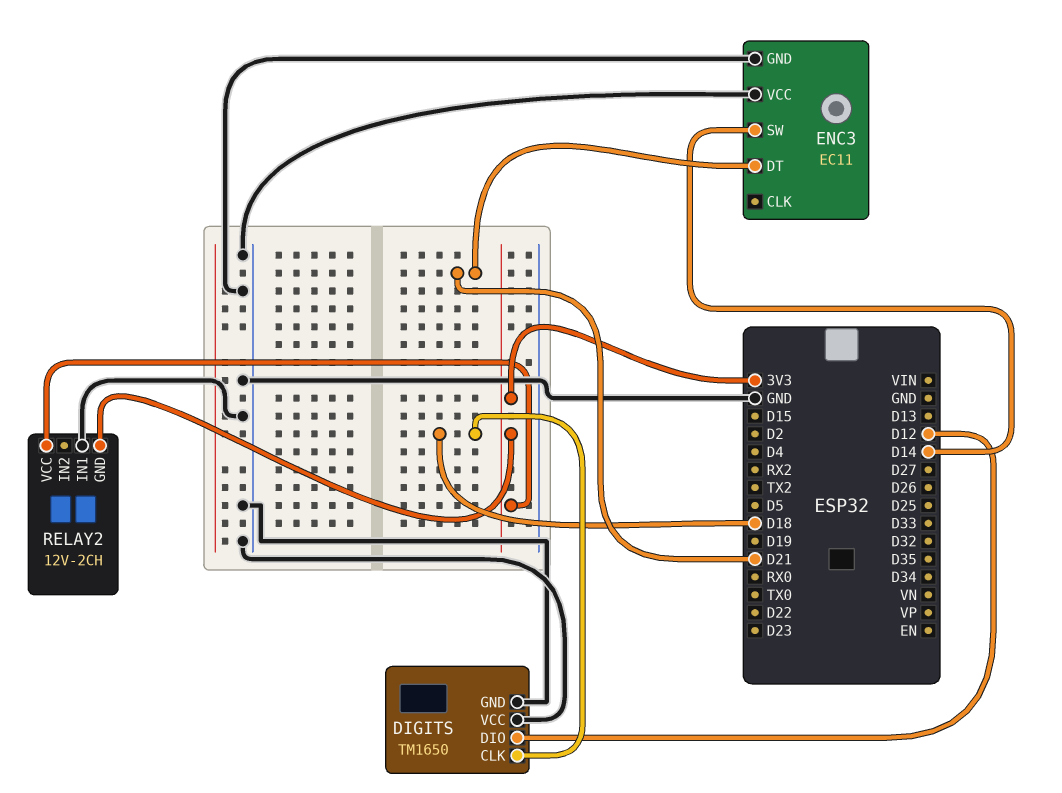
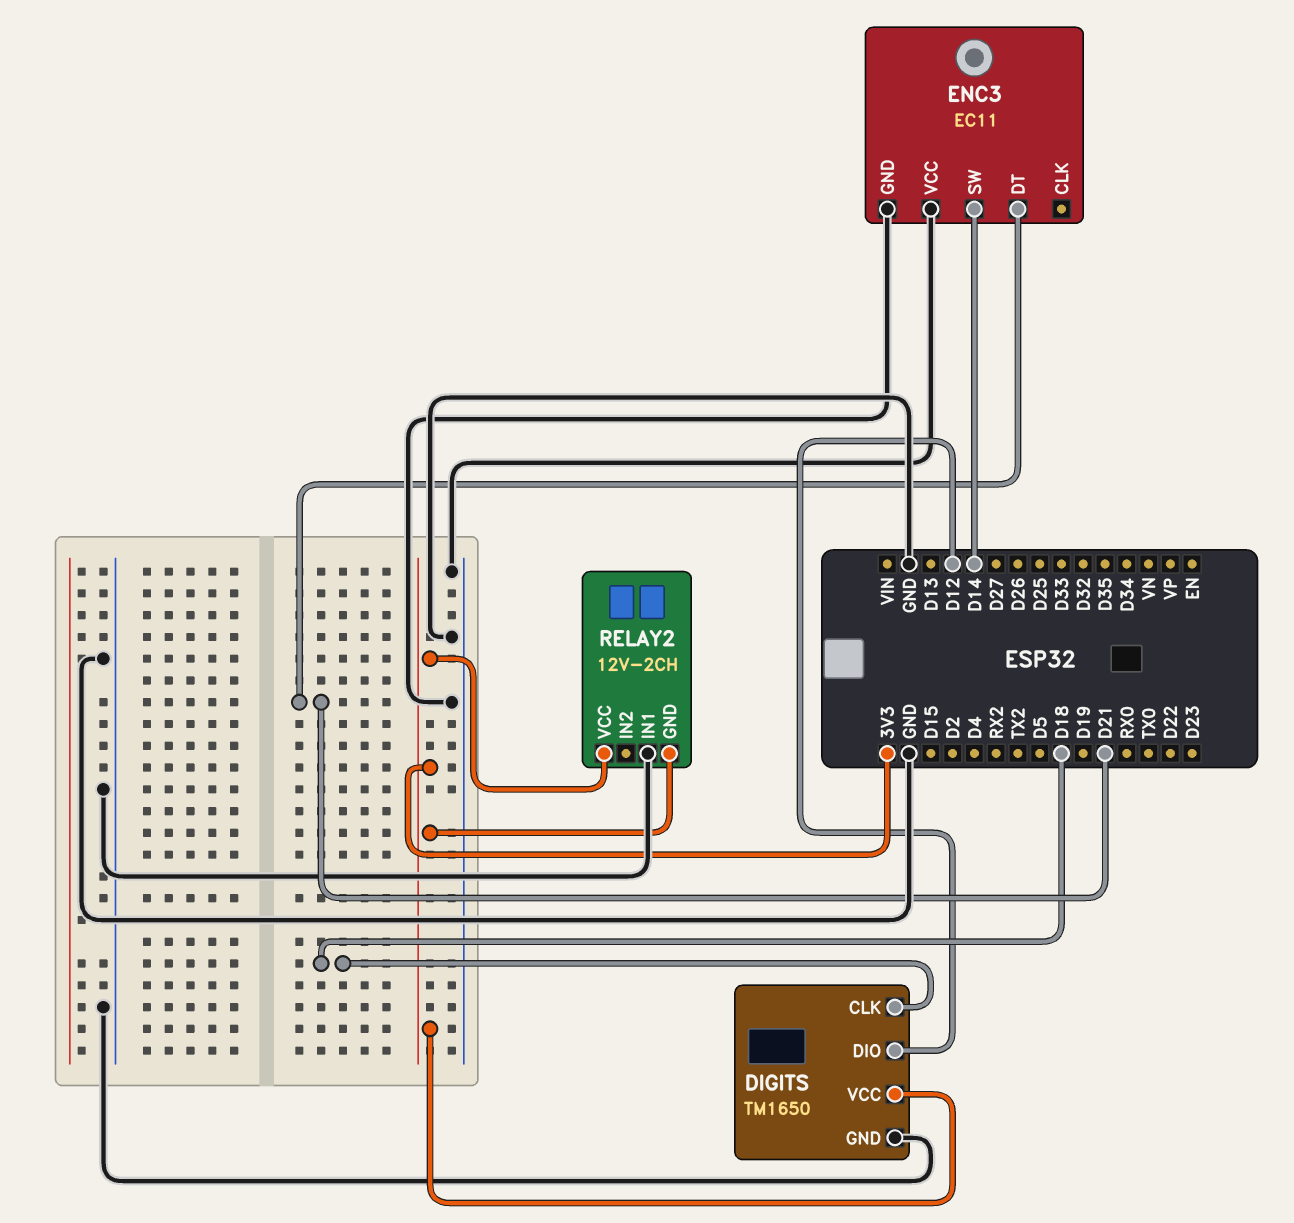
DIGITS pin VCC: GND -> 3V3

